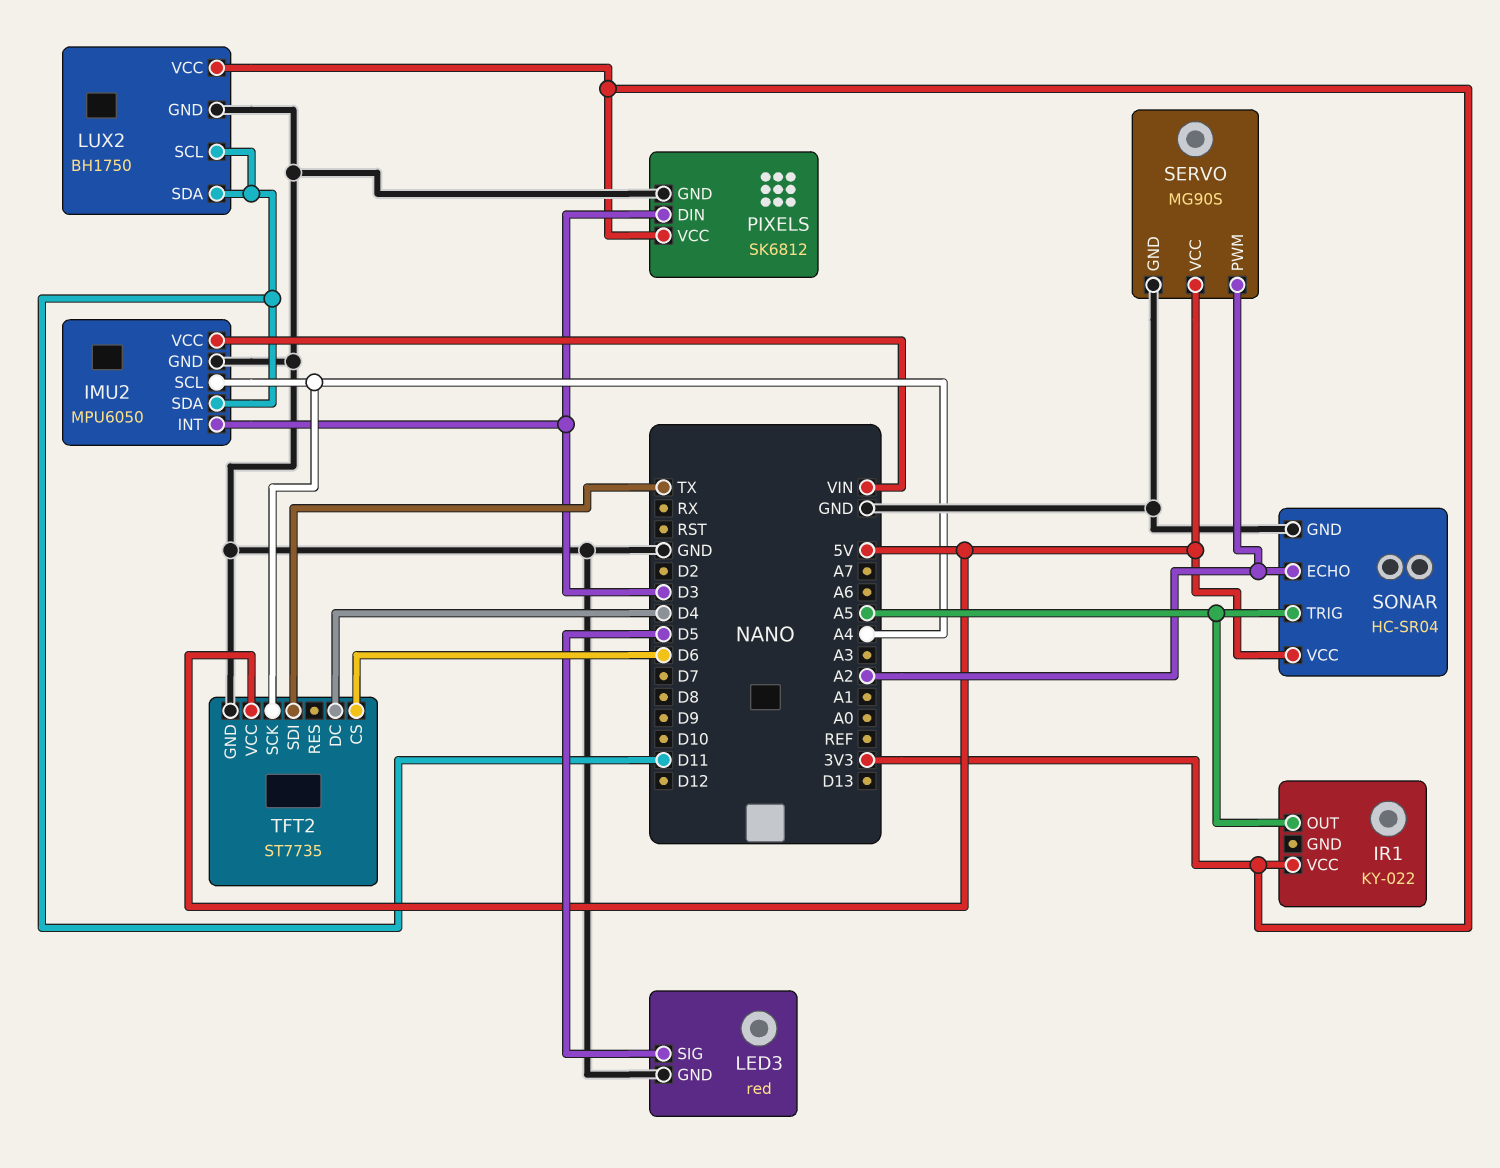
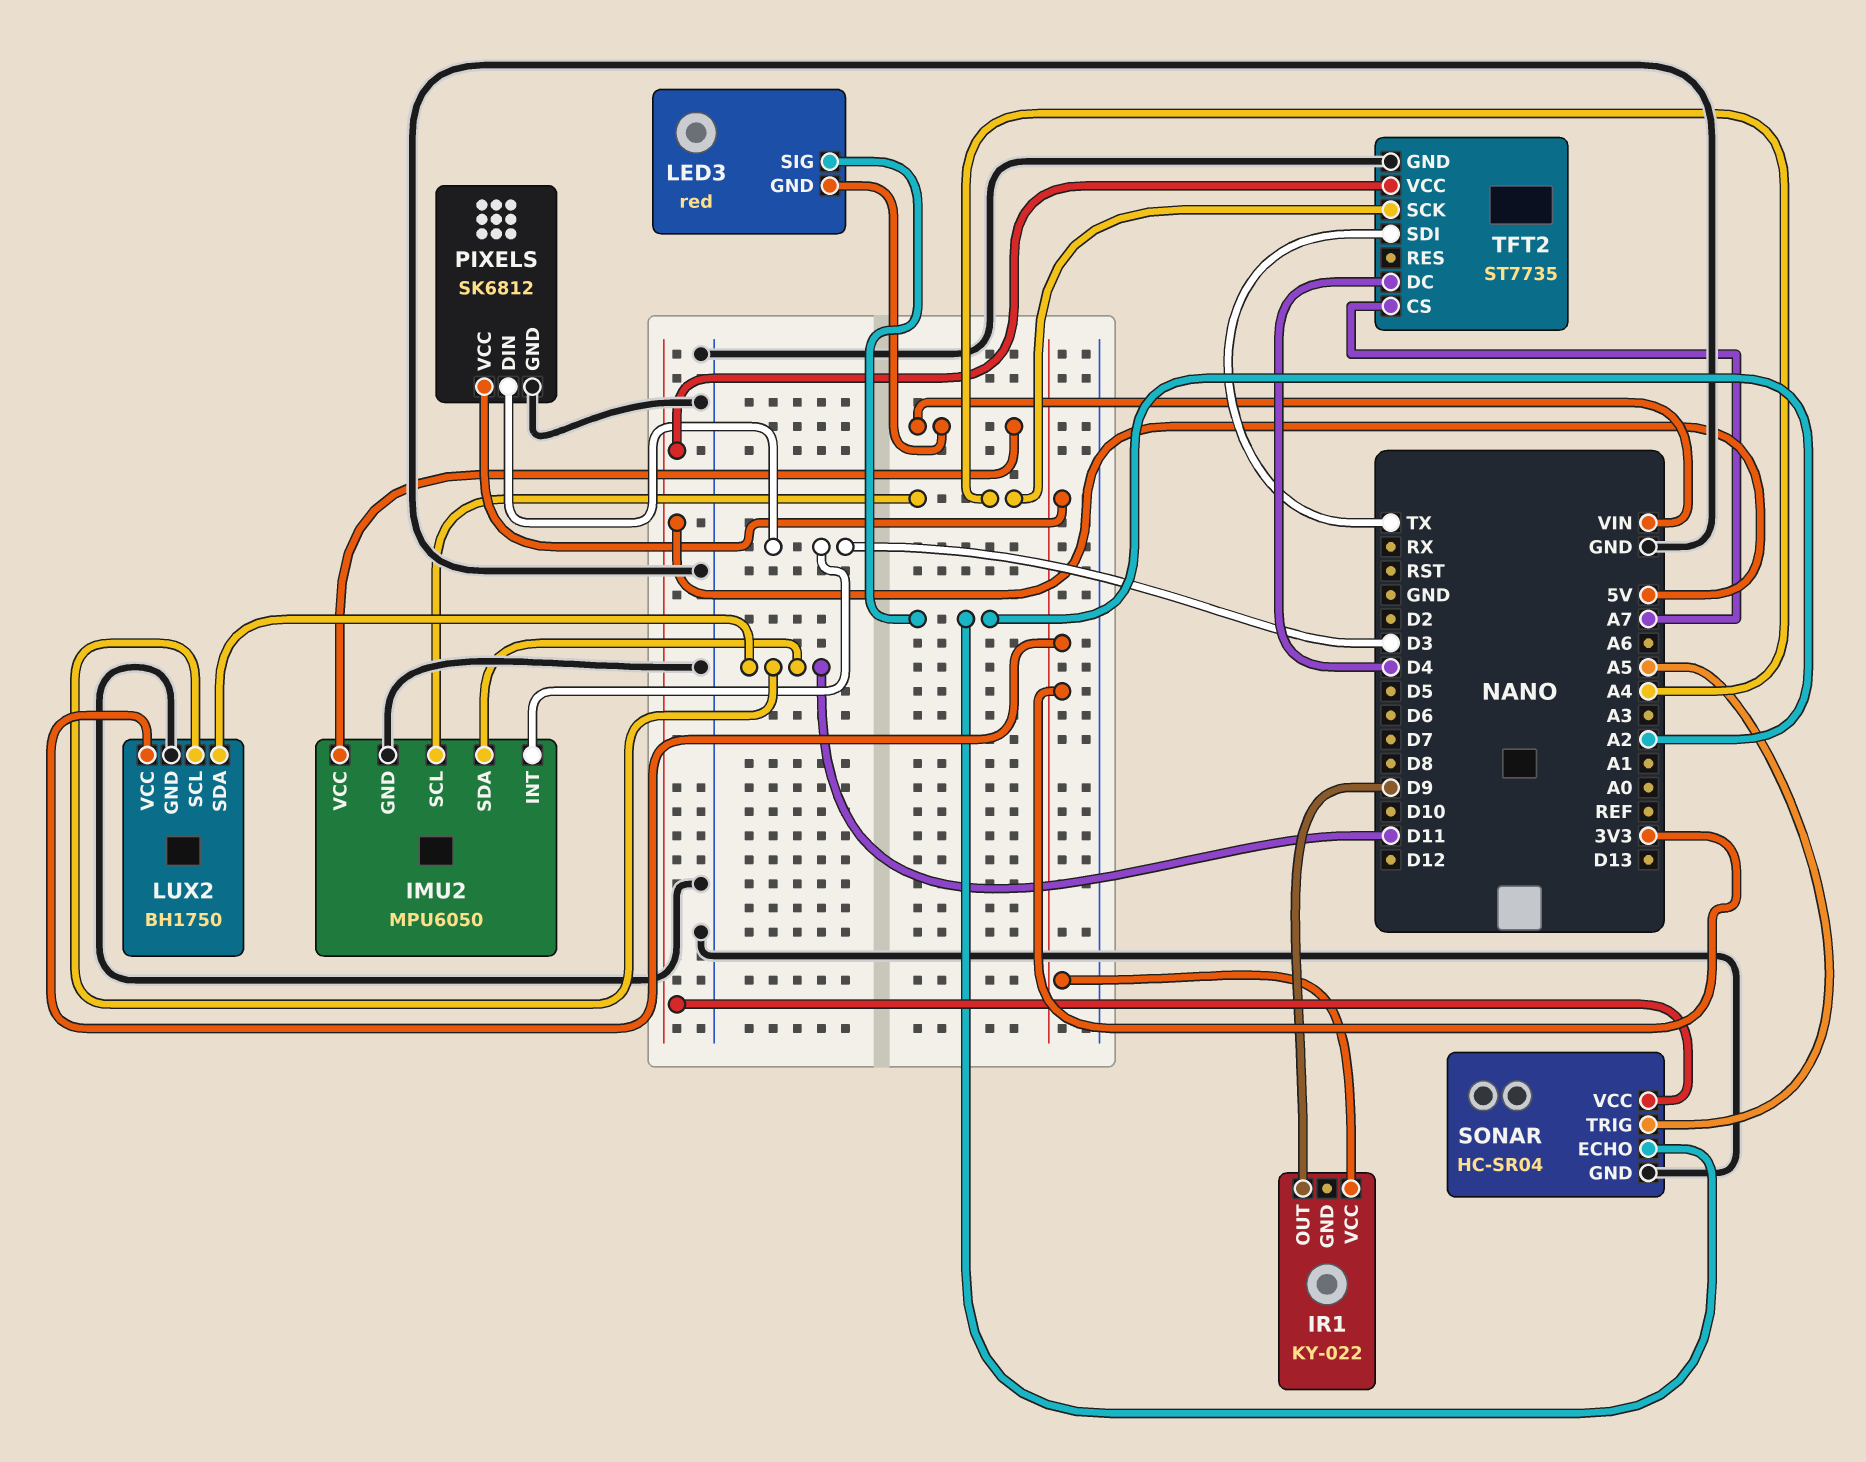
IR1 pin OUT: A5 -> D9
LED3 pin GND: GND -> VIN
LED3 pin SIG: D5 -> A2
SERVO: MG90S -> none
SERVO pin GND: GND -> none
SERVO pin PWM: A2 -> none
SERVO pin VCC: 5V -> none
TFT2 pin CS: D6 -> A7

